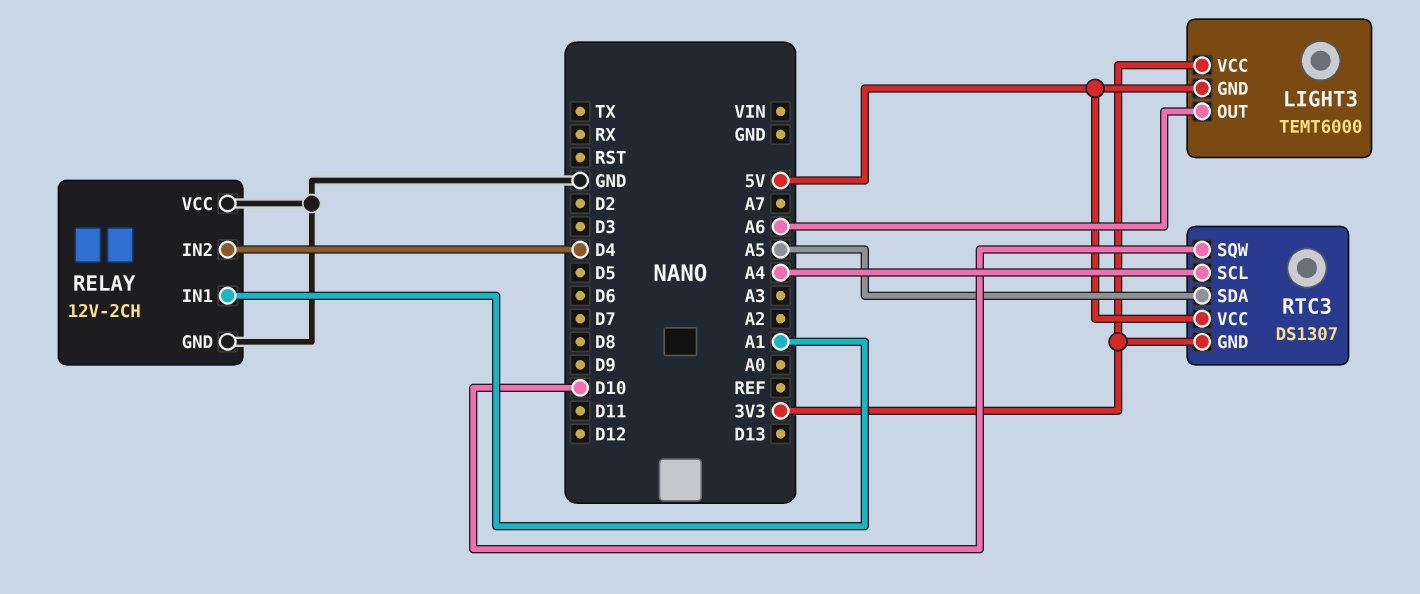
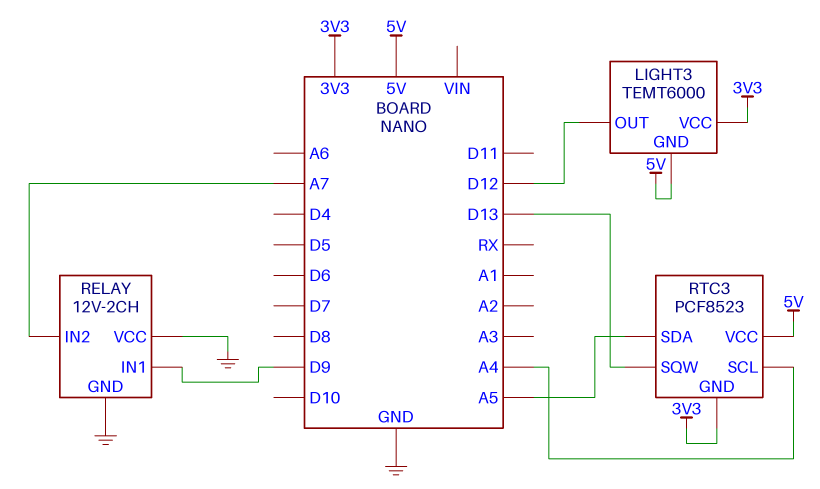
LIGHT3 pin OUT: A6 -> D12
RELAY pin IN1: A1 -> D9
RELAY pin IN2: D4 -> A7
RTC3: DS1307 -> PCF8523
RTC3 pin SQW: D10 -> D13

